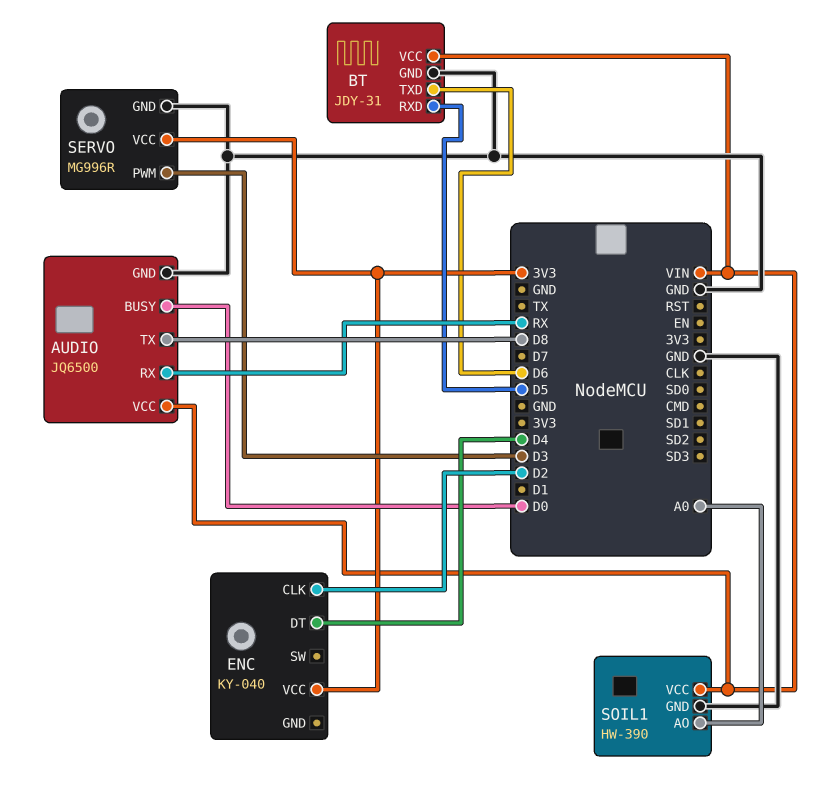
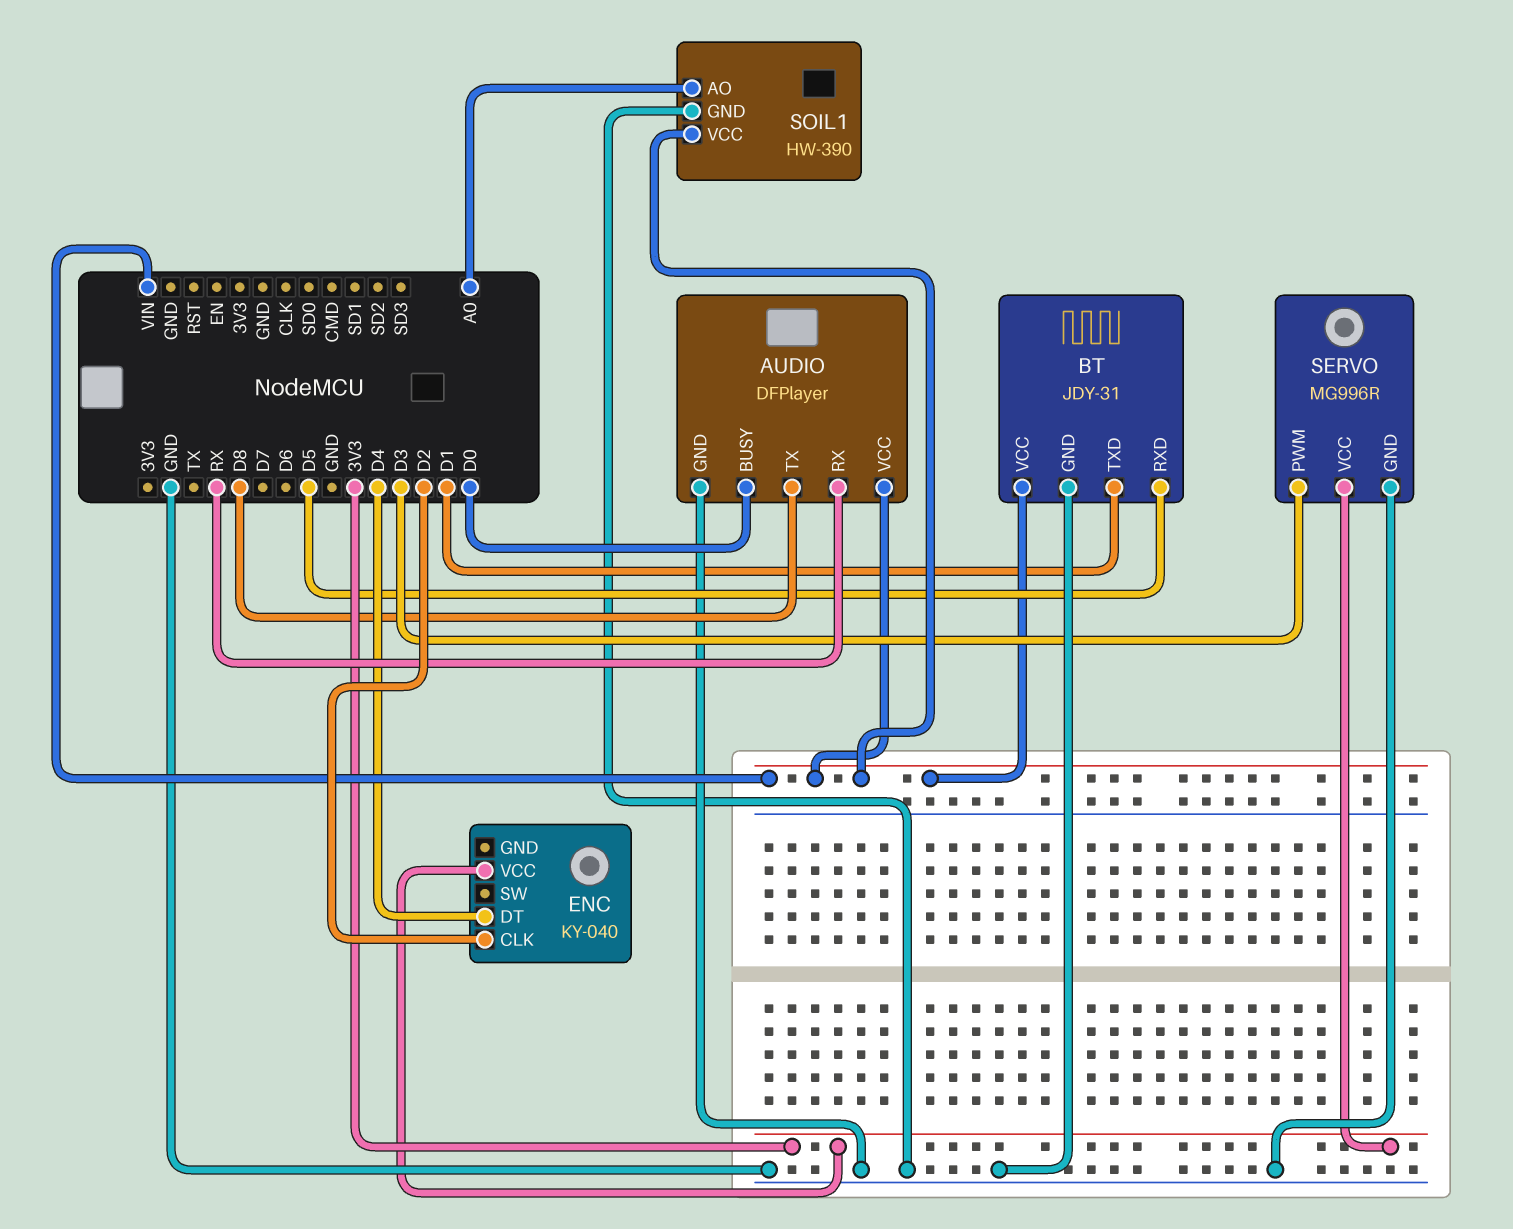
AUDIO: JQ6500 -> DFPlayer
BT pin TXD: D6 -> D1

